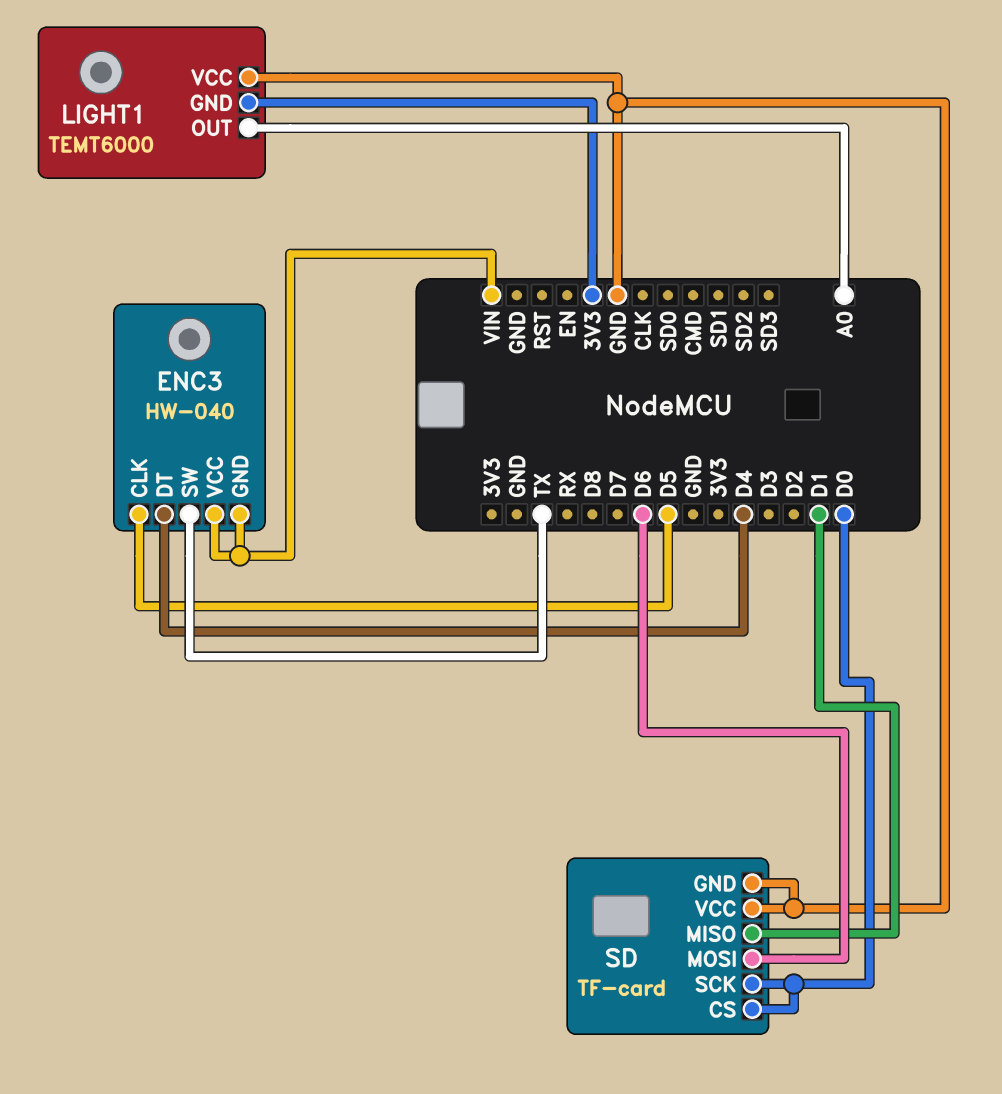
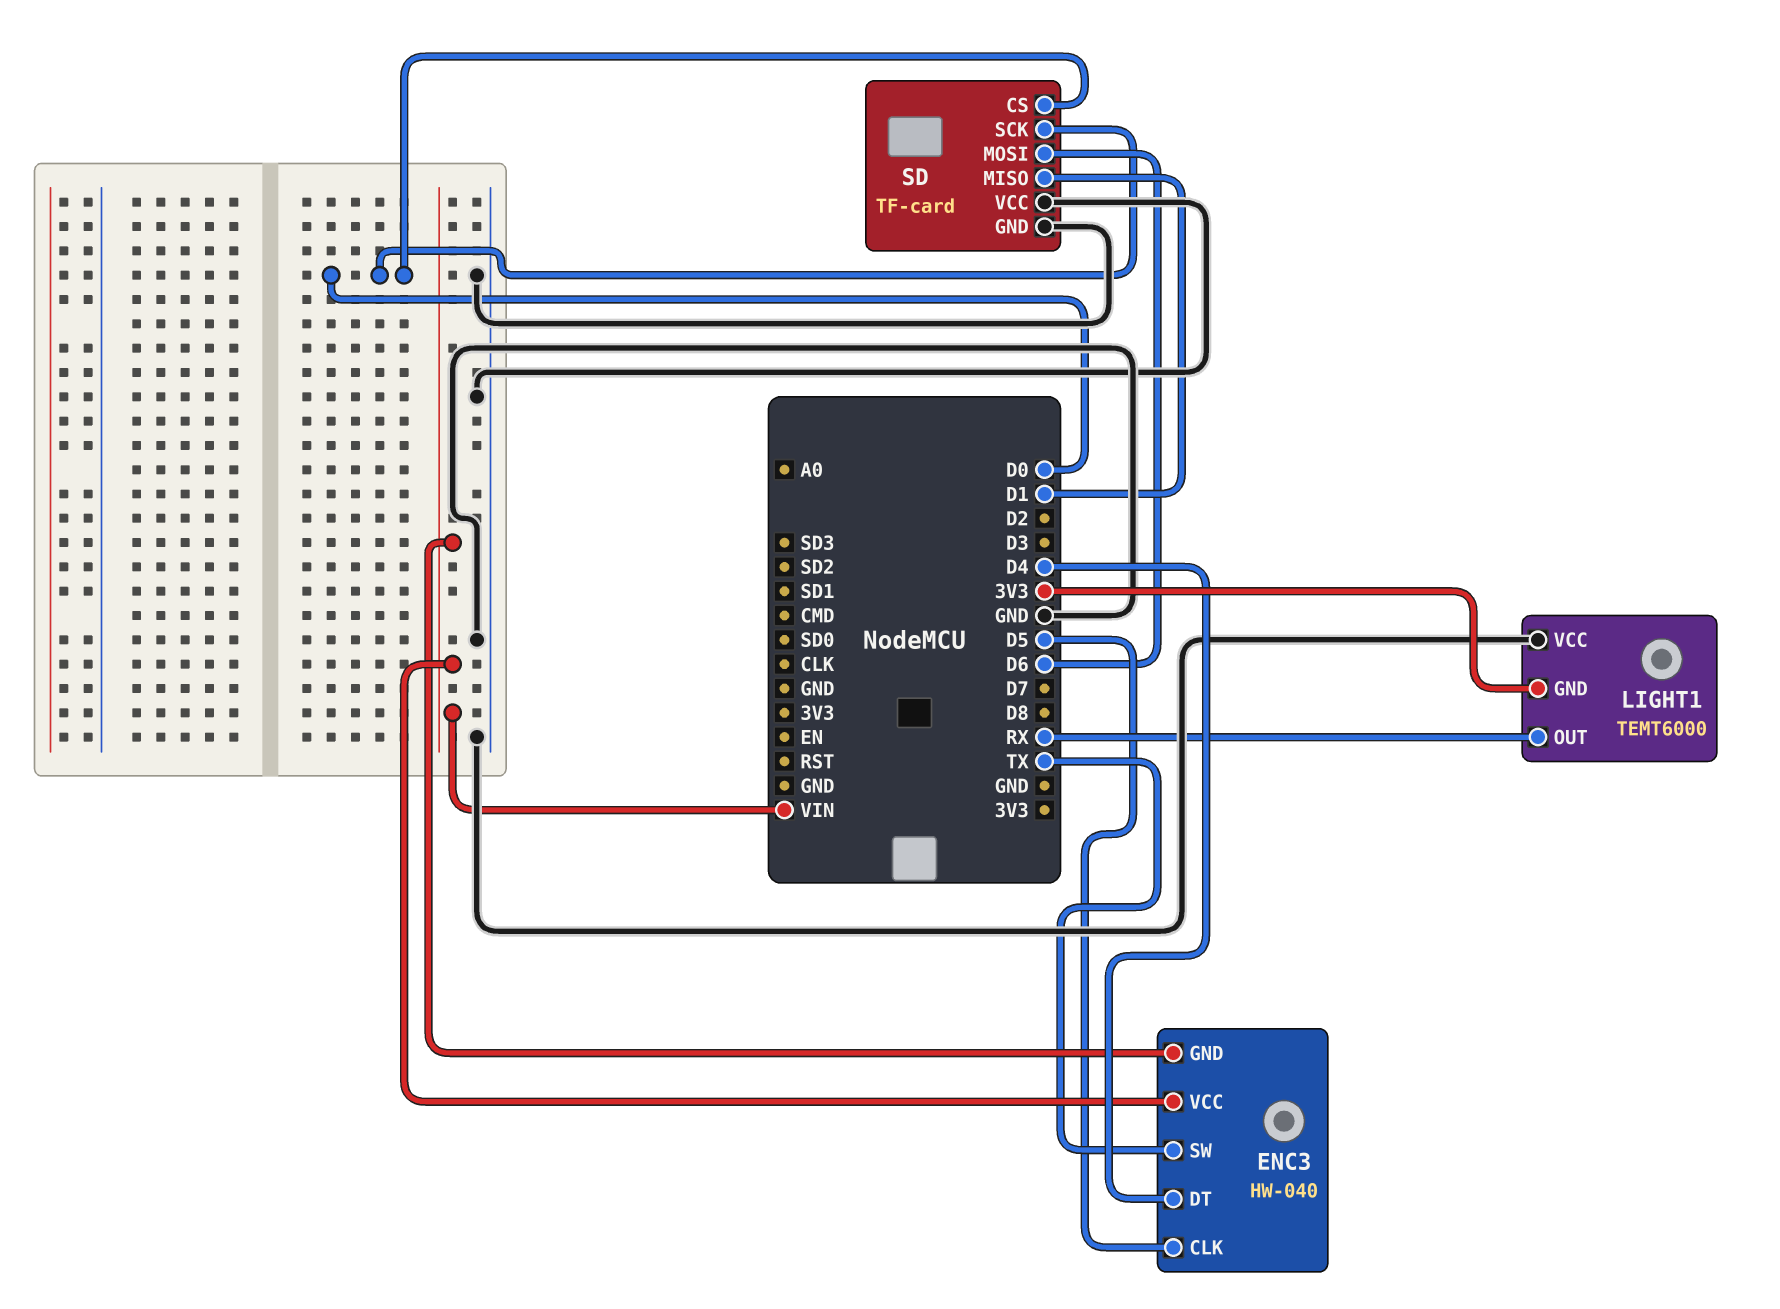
LIGHT1 pin OUT: A0 -> RX

